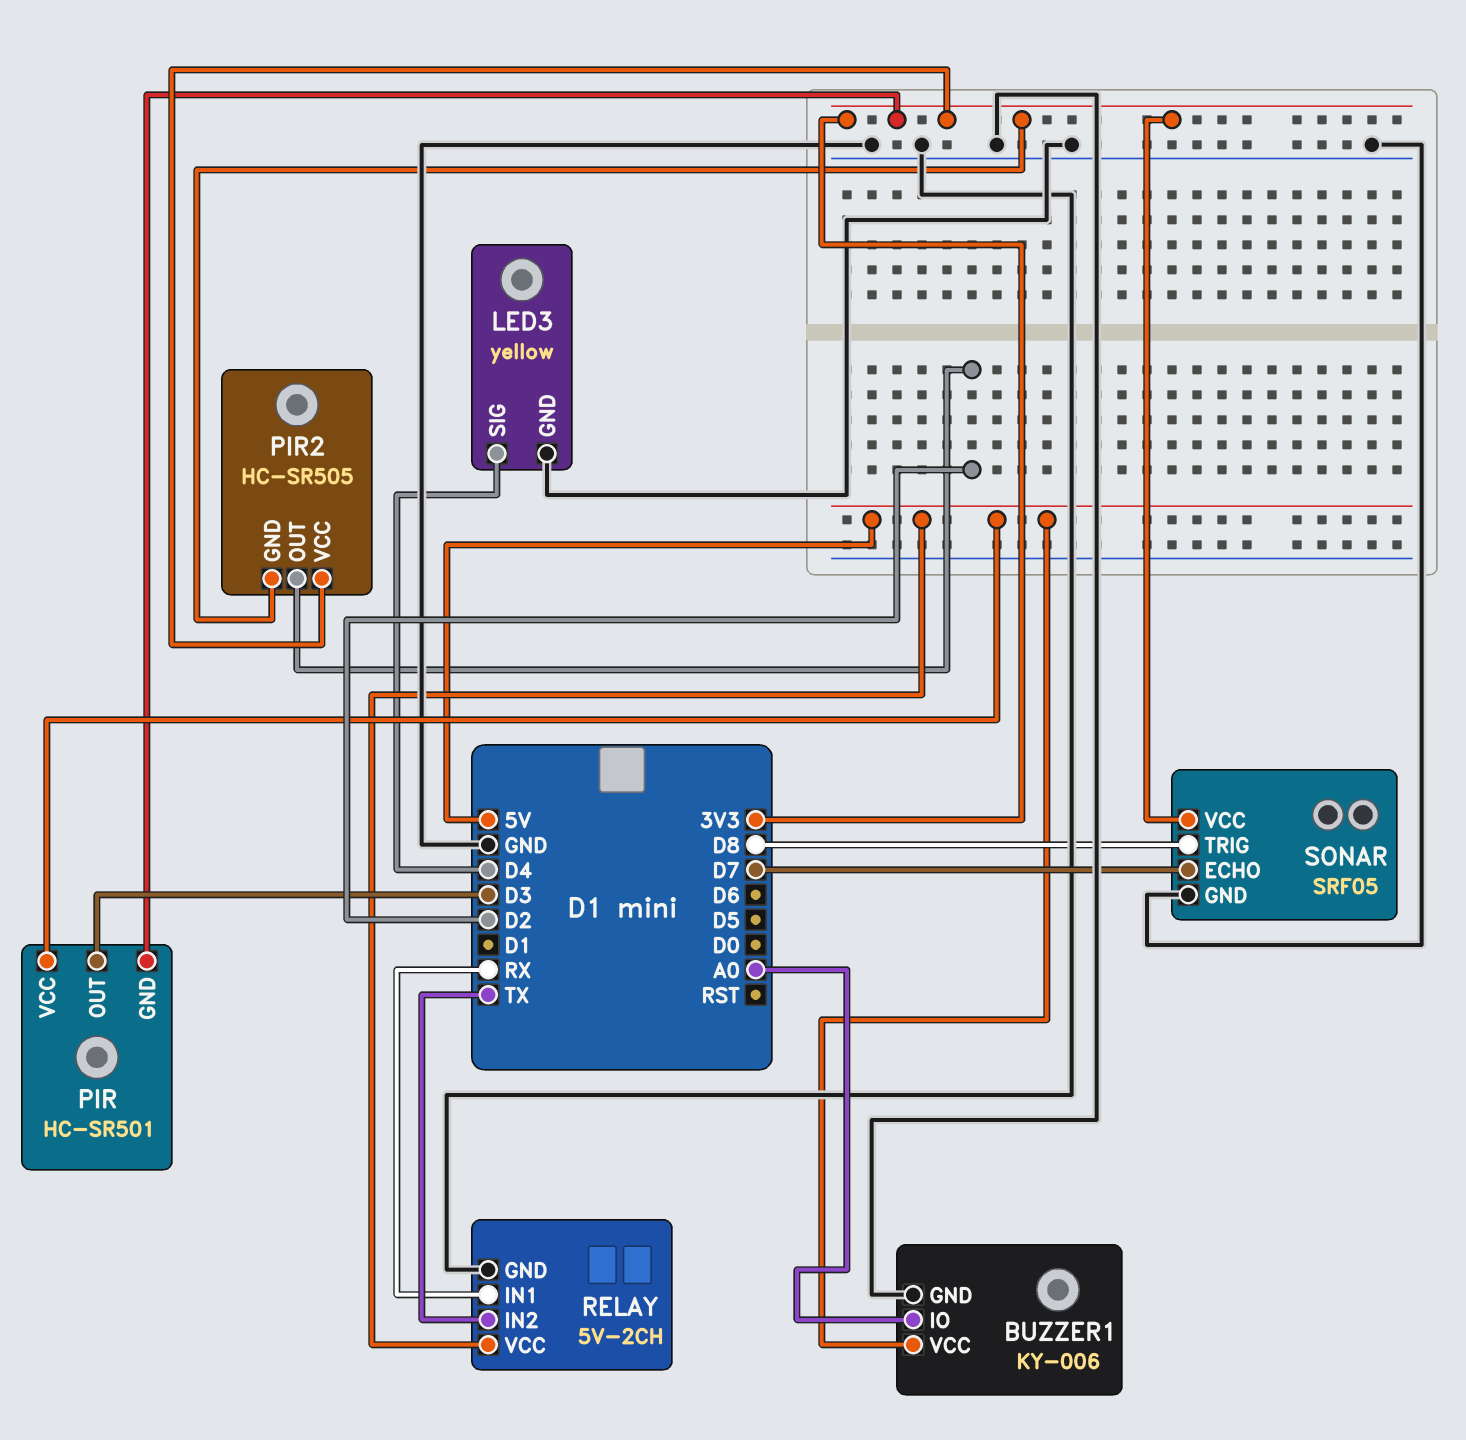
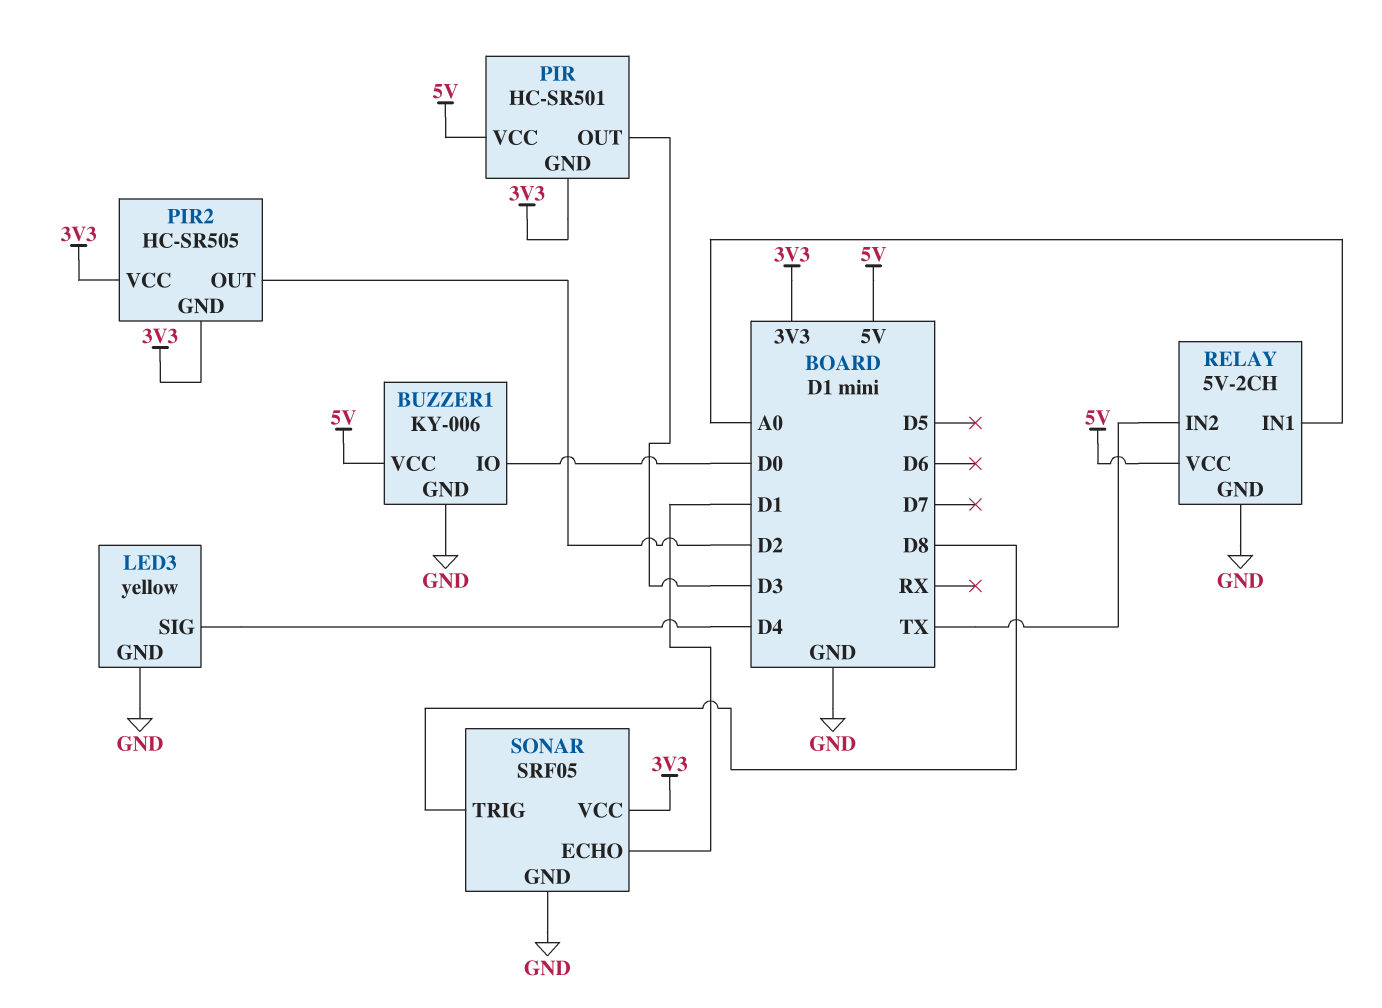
BUZZER1 pin IO: A0 -> D0
RELAY pin IN1: RX -> A0
SONAR pin ECHO: D7 -> D1

